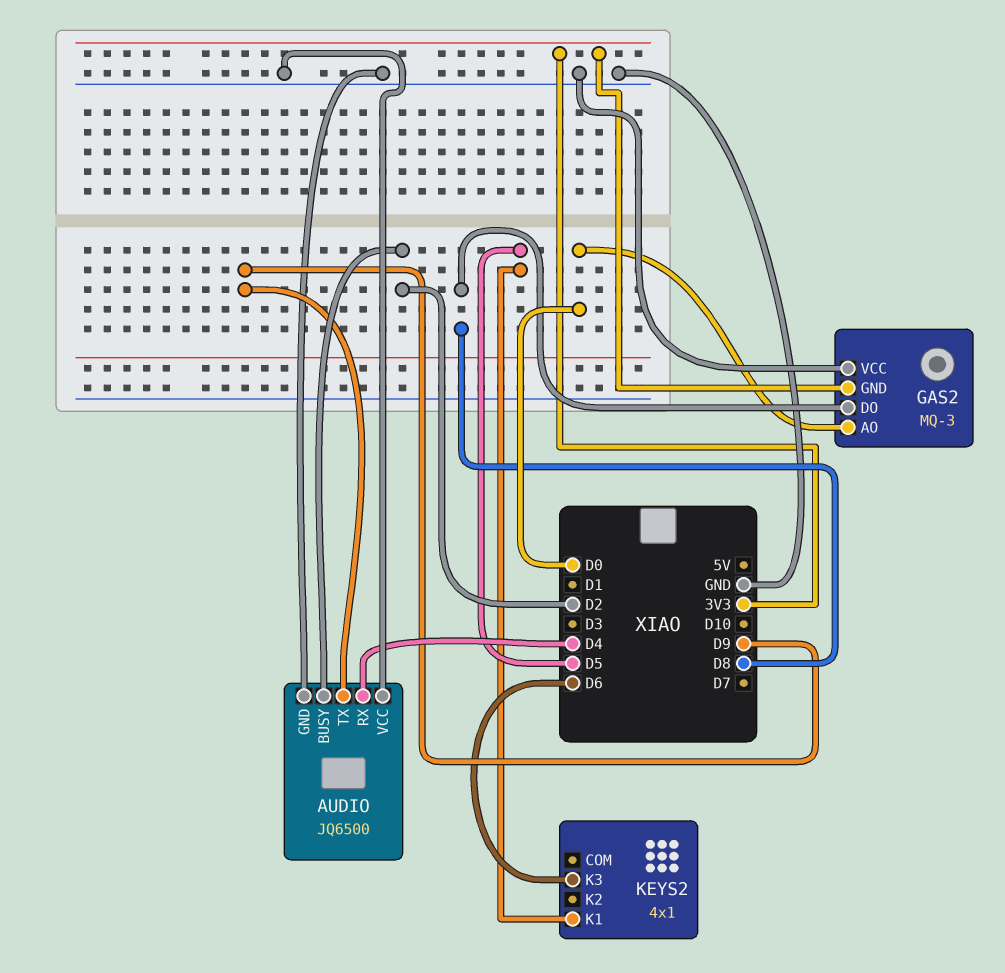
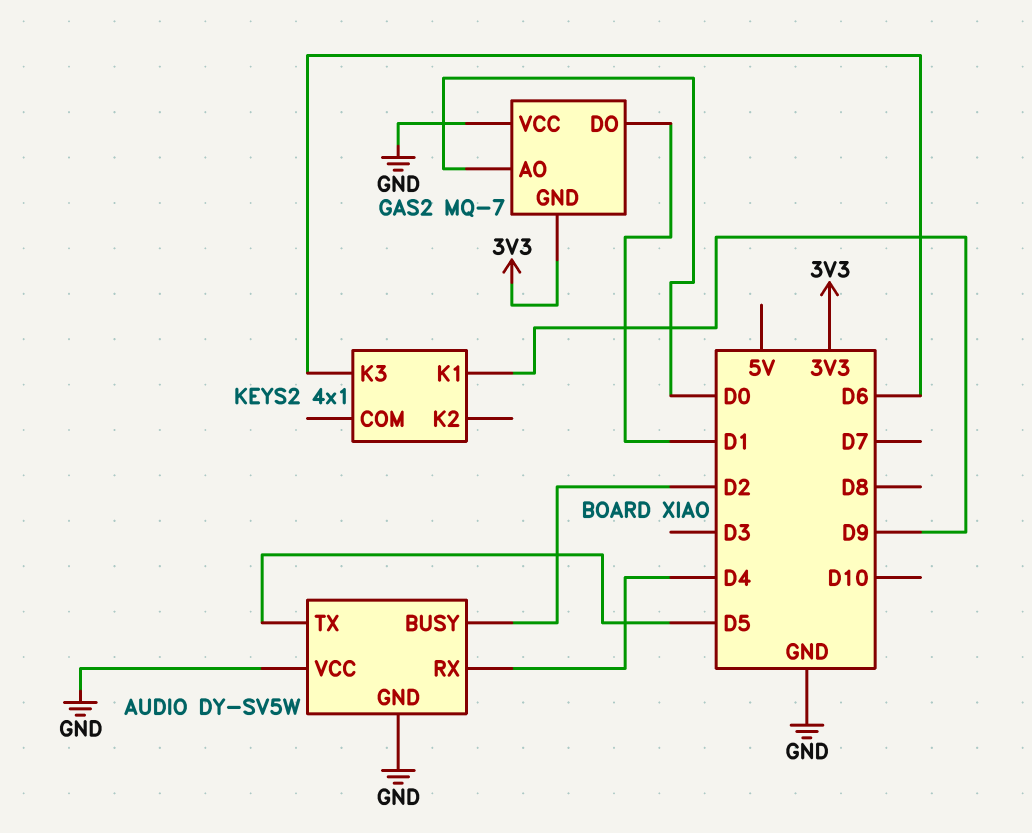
AUDIO: JQ6500 -> DY-SV5W
AUDIO pin TX: D9 -> D5
GAS2: MQ-3 -> MQ-7
GAS2 pin DO: D8 -> D1
KEYS2 pin K1: D5 -> D9

